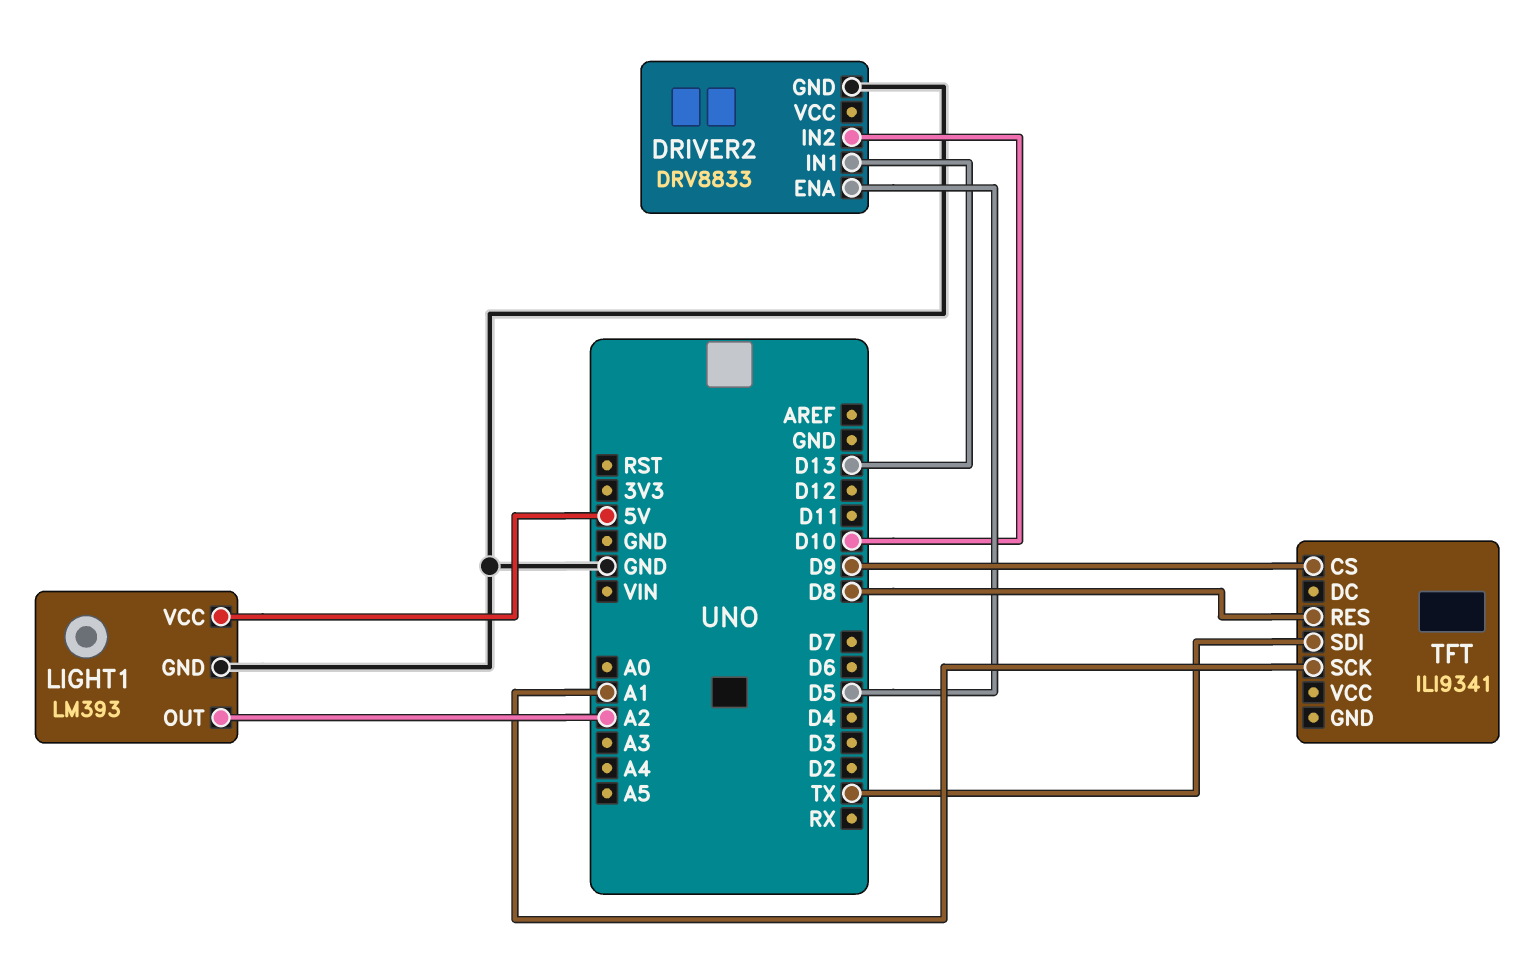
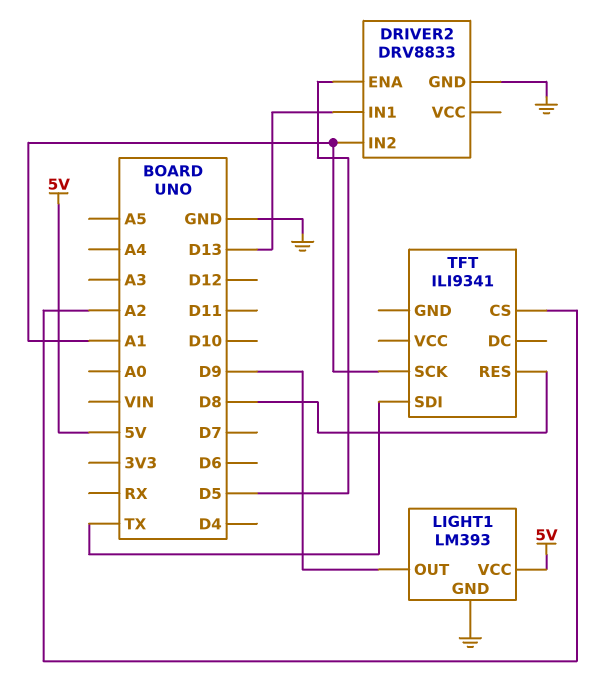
DRIVER2 pin IN2: D10 -> A1
LIGHT1 pin OUT: A2 -> D9
TFT pin CS: D9 -> A2

